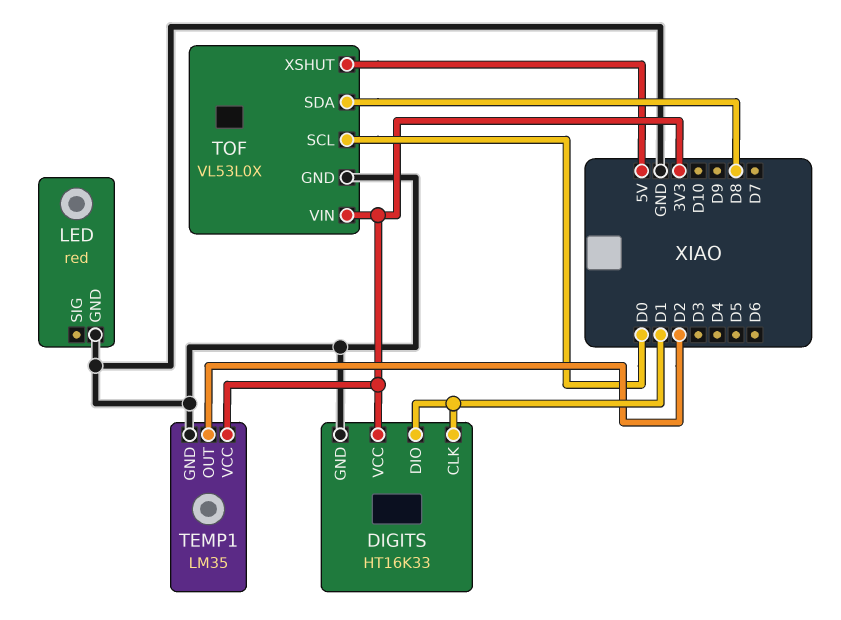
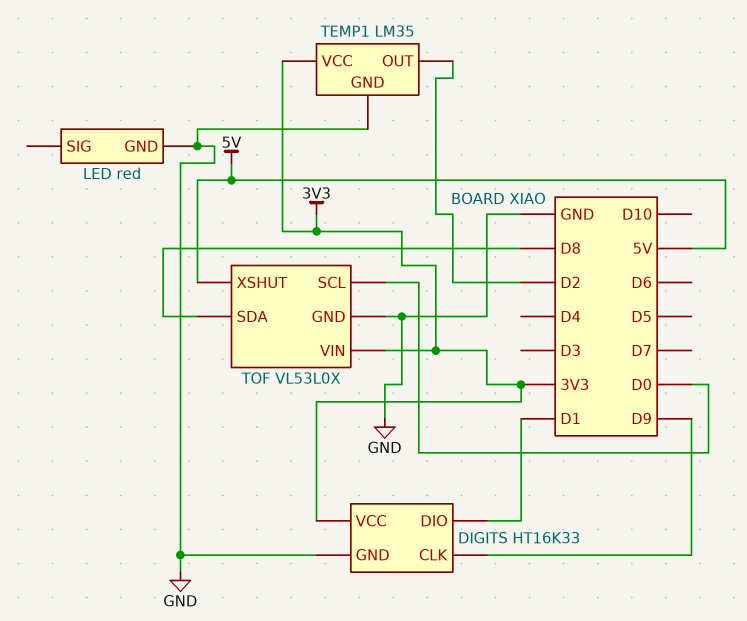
DIGITS pin CLK: D1 -> D9

